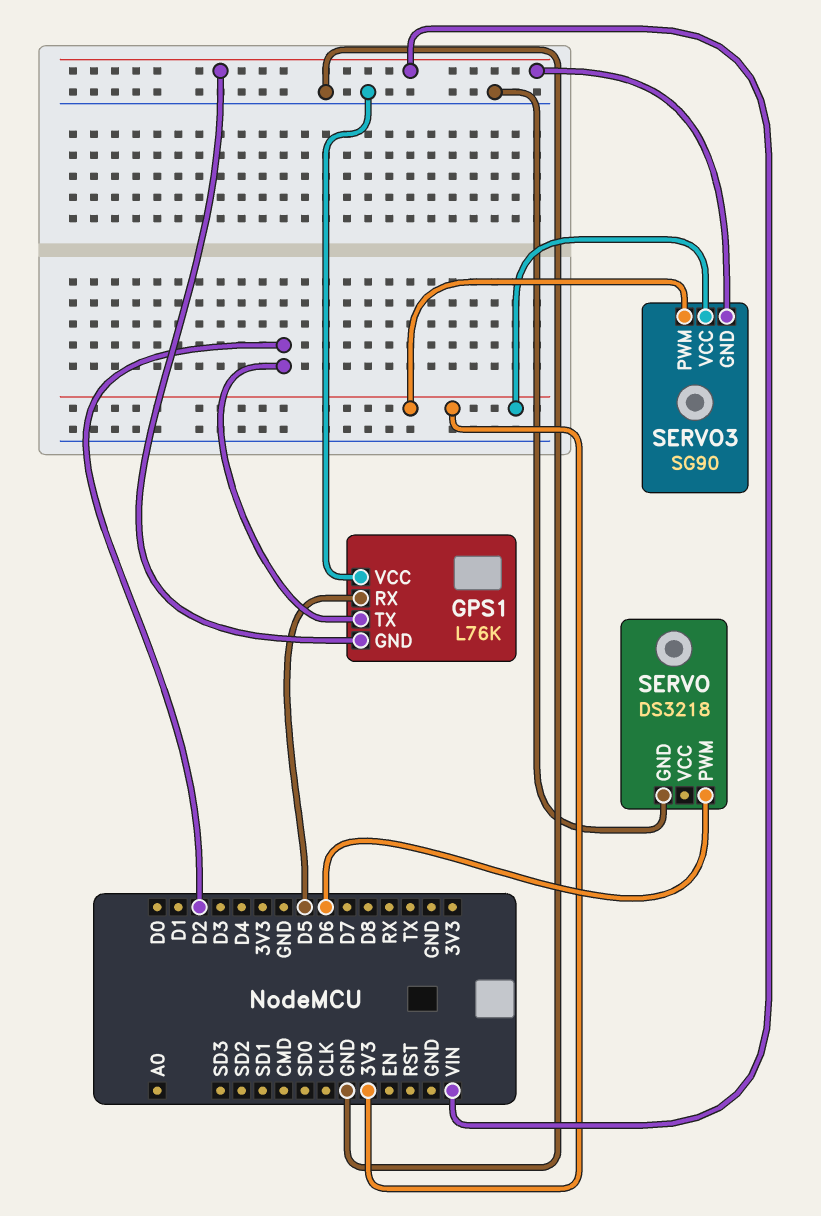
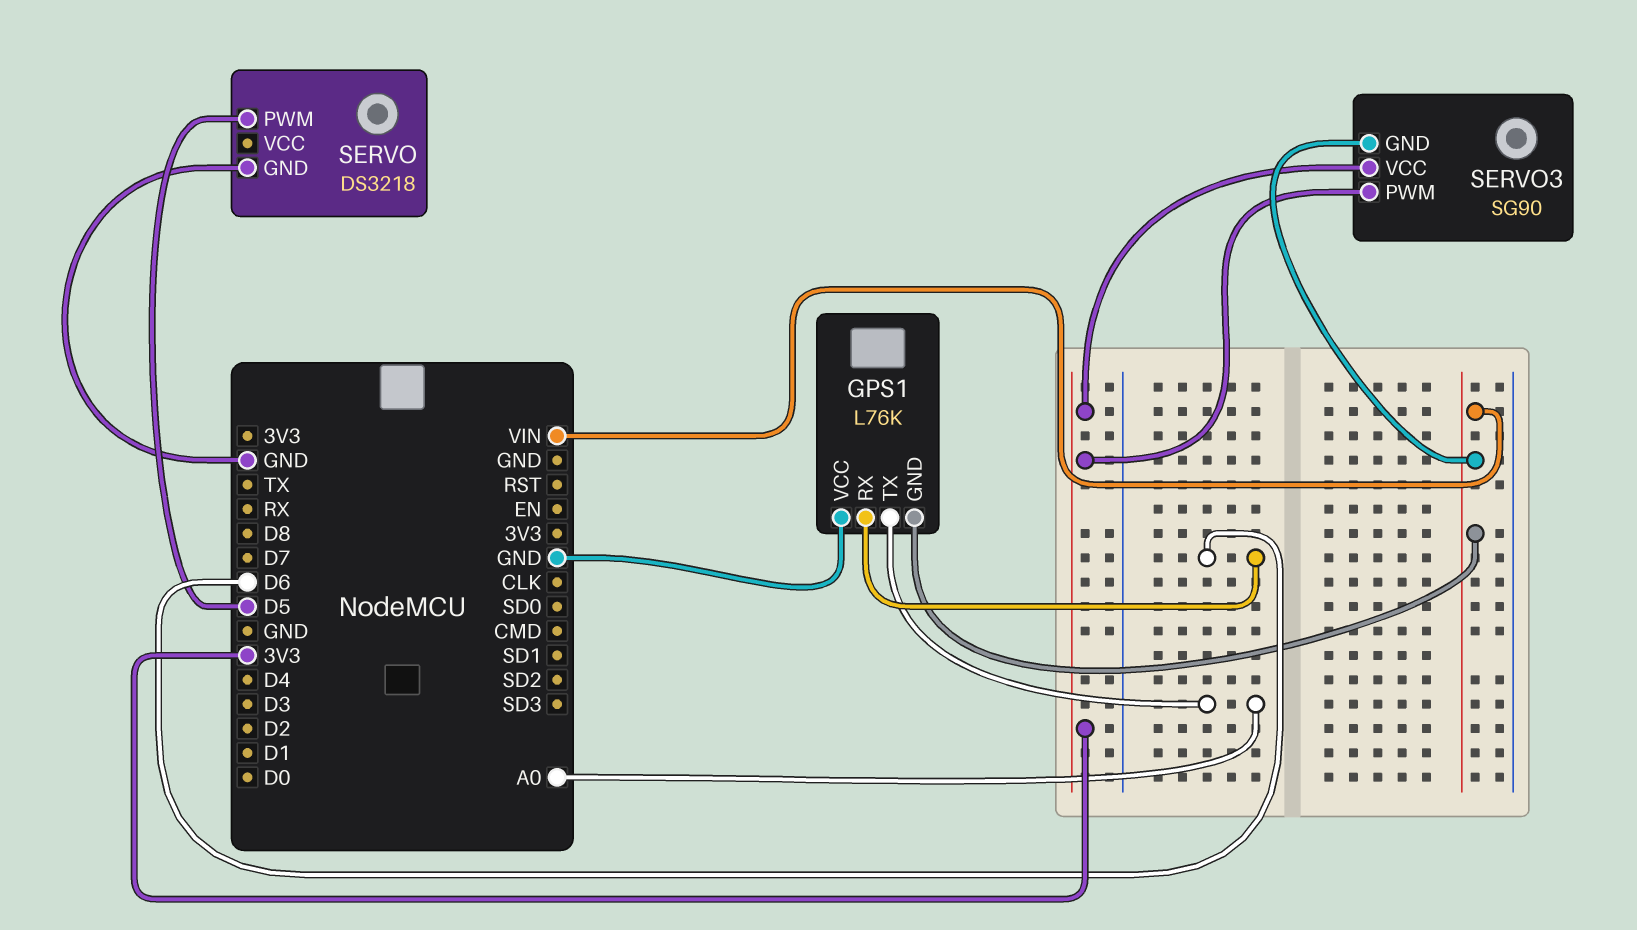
GPS1 pin RX: D5 -> D6
GPS1 pin TX: D2 -> A0
SERVO pin PWM: D6 -> D5

